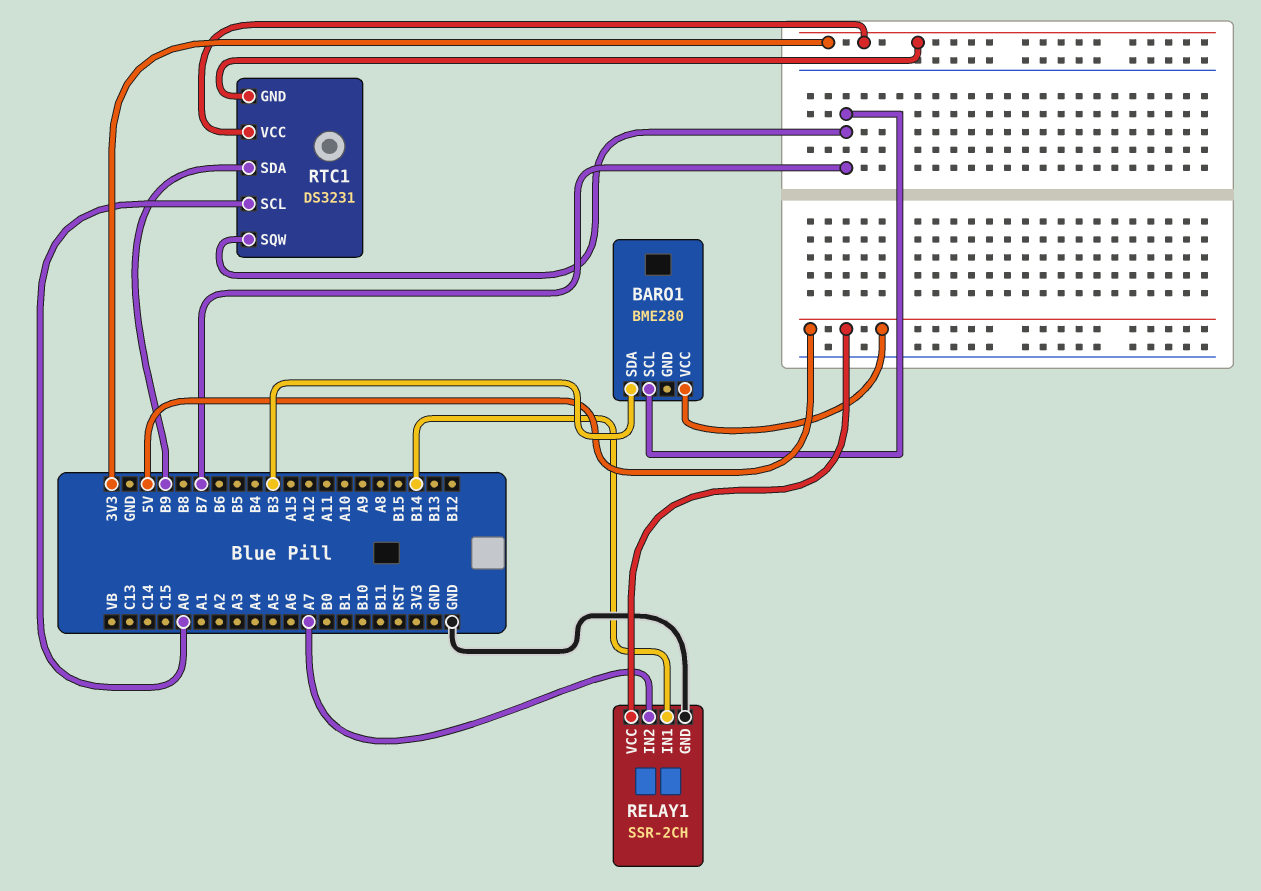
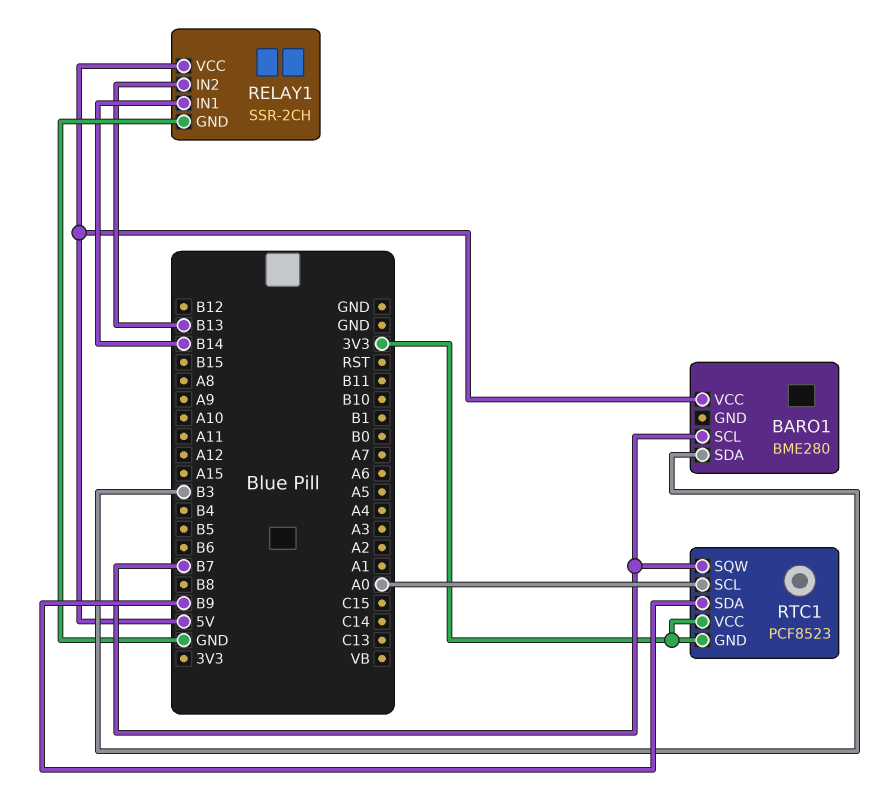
RELAY1 pin IN2: A7 -> B13
RTC1: DS3231 -> PCF8523

